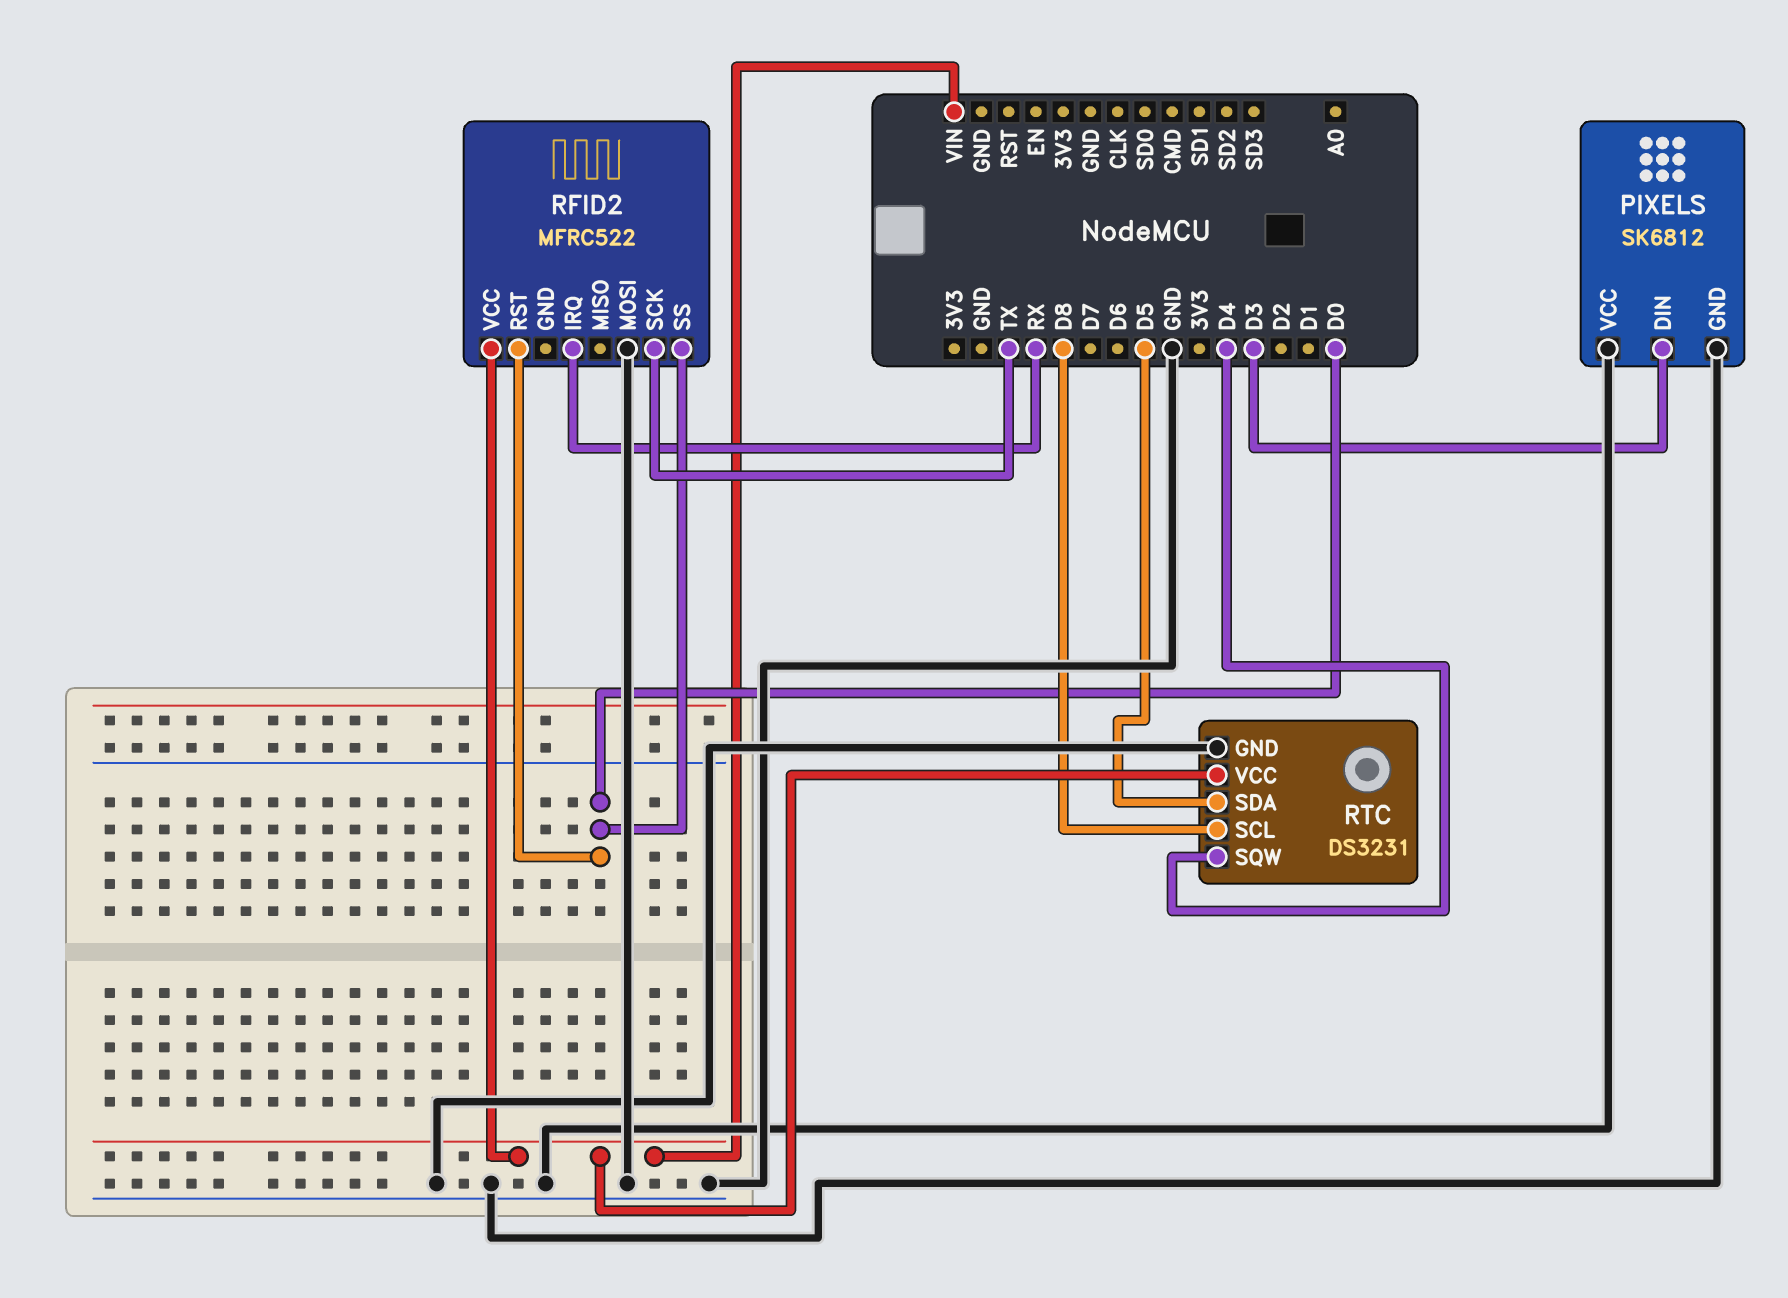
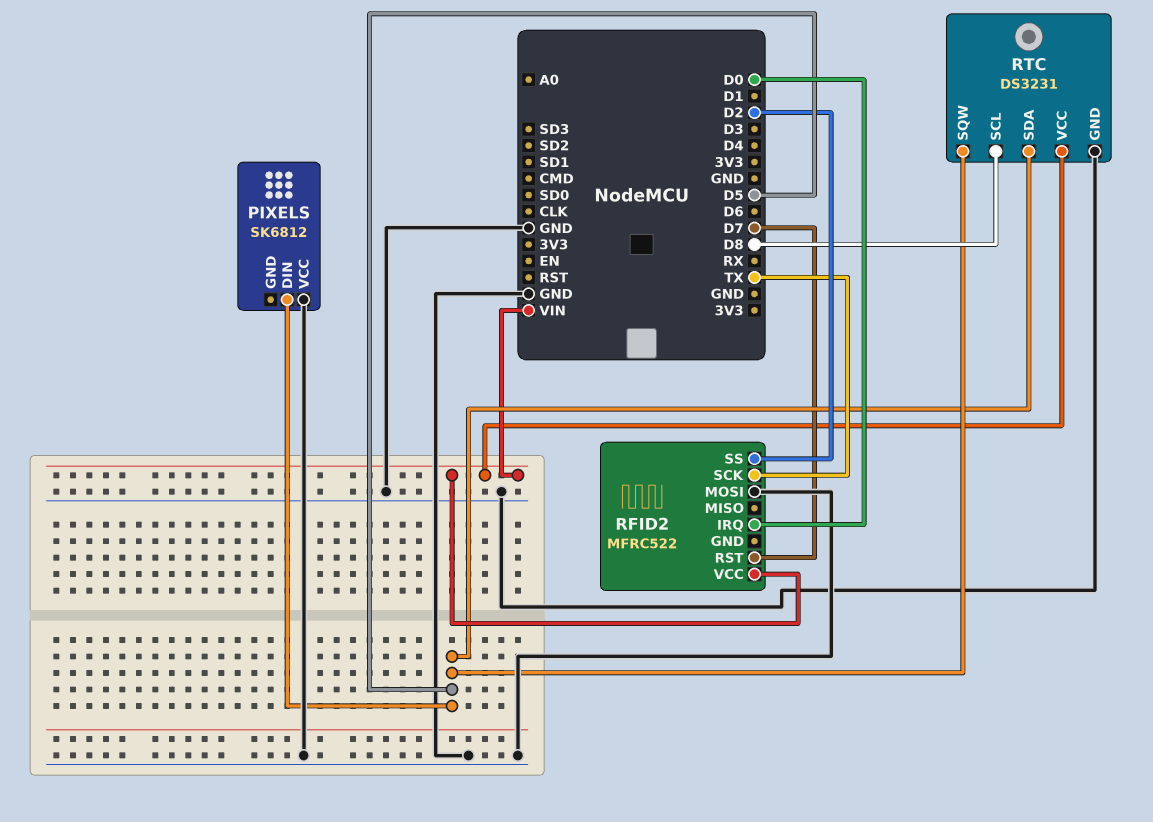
PIXELS pin DIN: D3 -> D5
PIXELS pin GND: GND -> none
RFID2 pin IRQ: RX -> D0
RFID2 pin RST: D0 -> D7
RFID2 pin SS: D0 -> D2
RTC pin SQW: D4 -> D5

